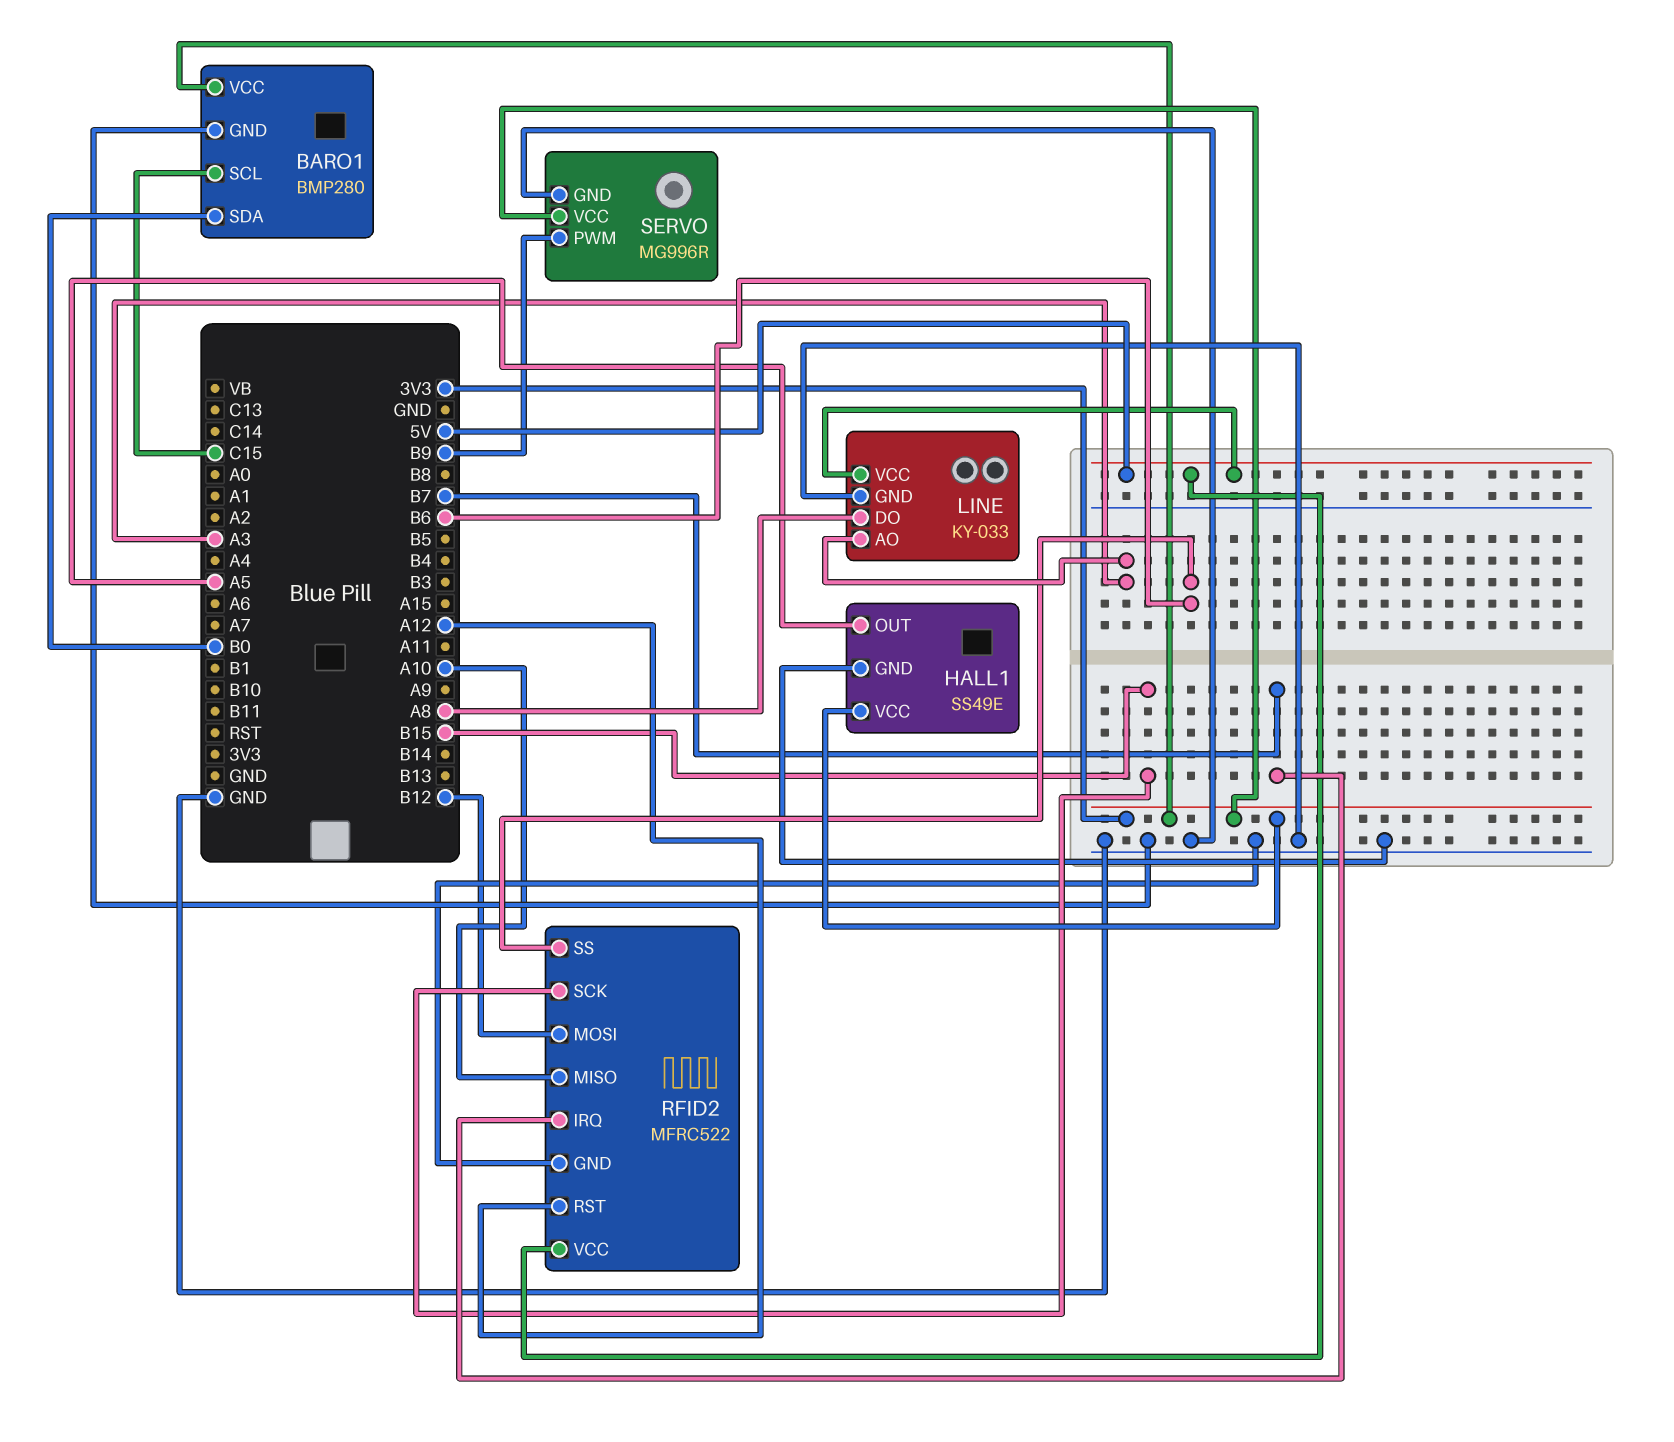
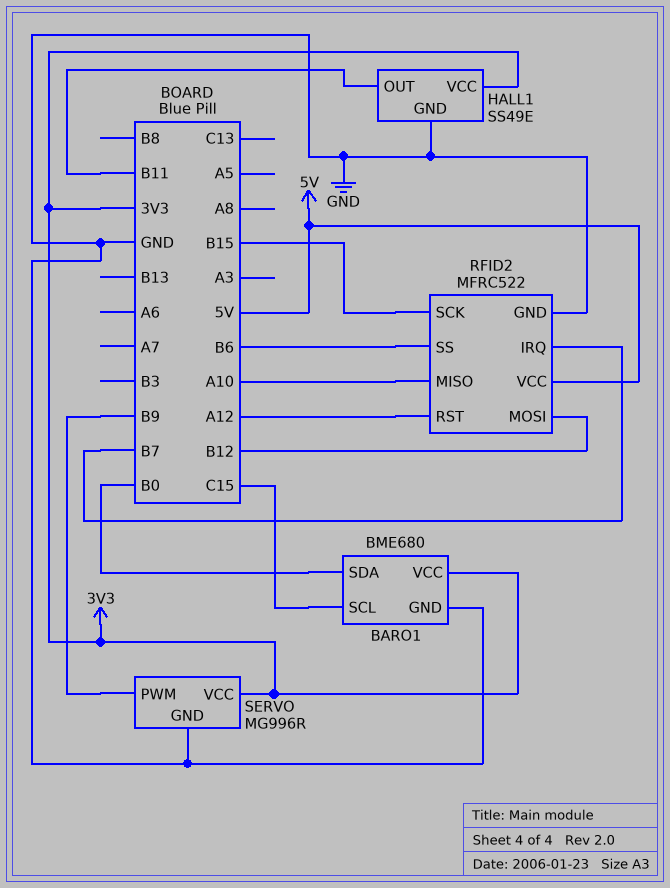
BARO1: BMP280 -> BME680
HALL1 pin OUT: A5 -> B11
LINE: KY-033 -> none
LINE pin AO: A3 -> none
LINE pin DO: A8 -> none
LINE pin GND: GND -> none
LINE pin VCC: 5V -> none

